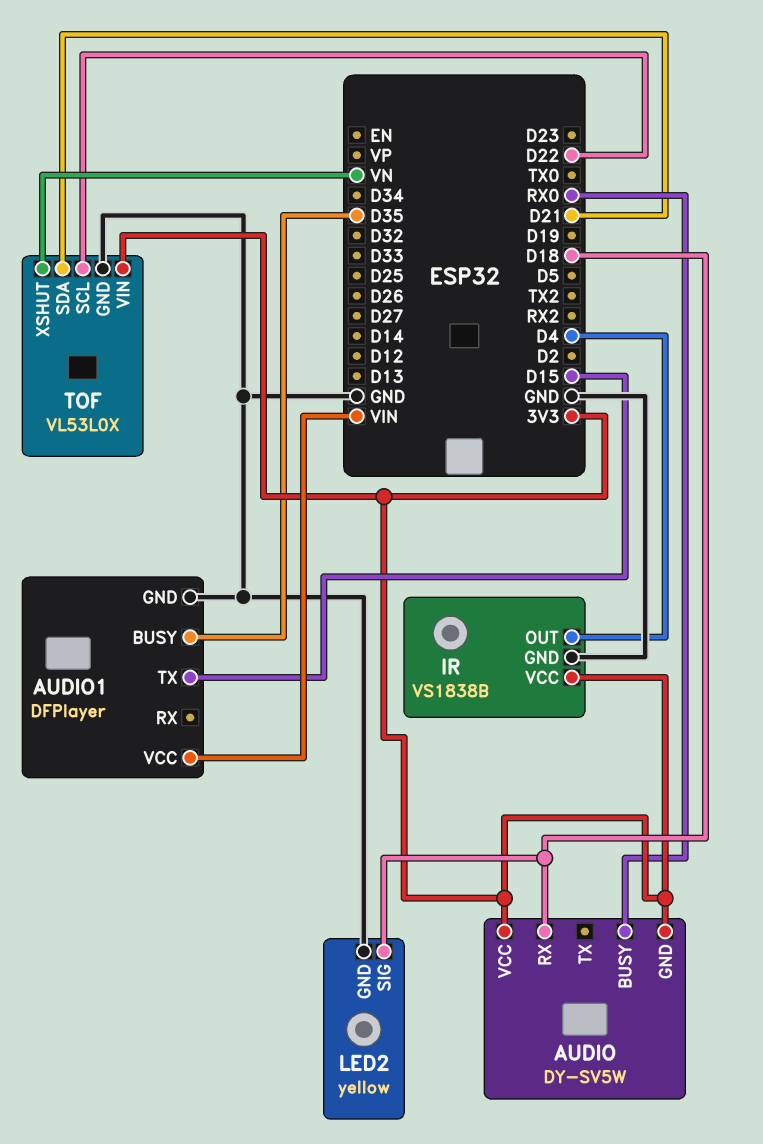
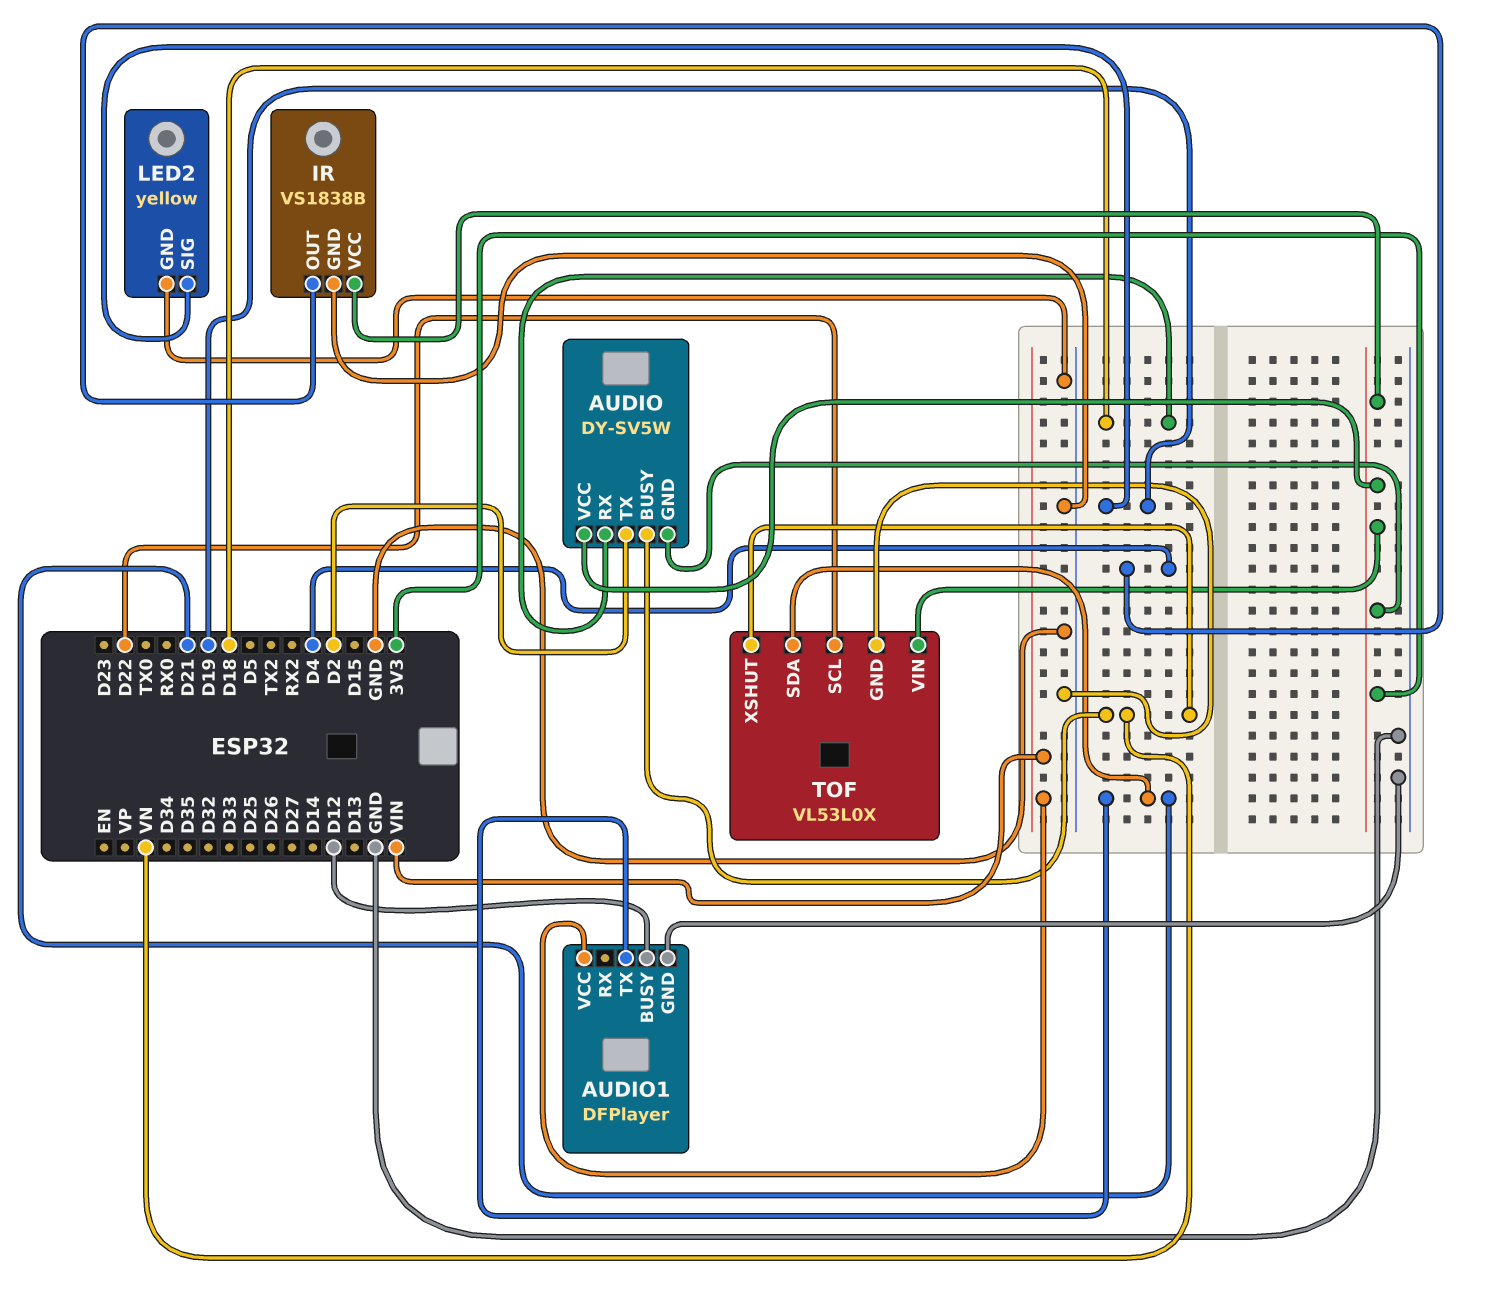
AUDIO pin BUSY: RX0 -> VN
AUDIO pin TX: none -> D2
AUDIO1 pin BUSY: D35 -> D12
AUDIO1 pin TX: D15 -> D21
LED2 pin SIG: D18 -> D19

